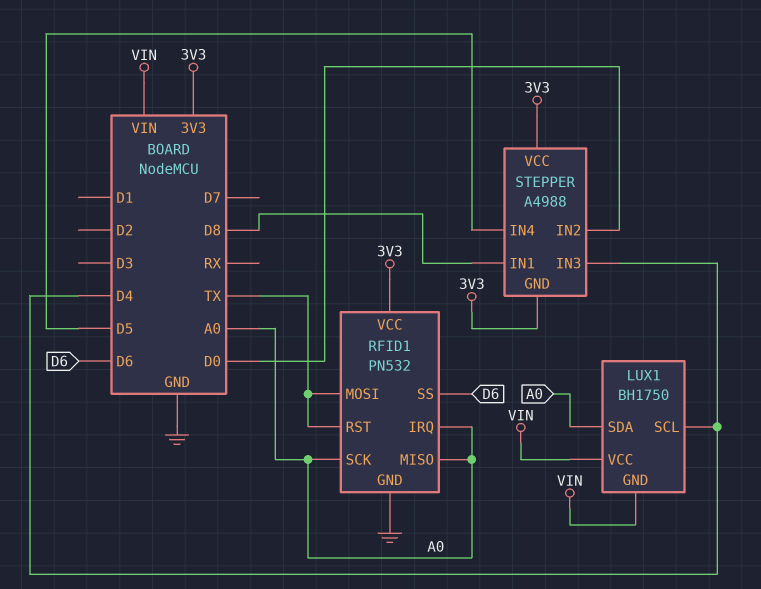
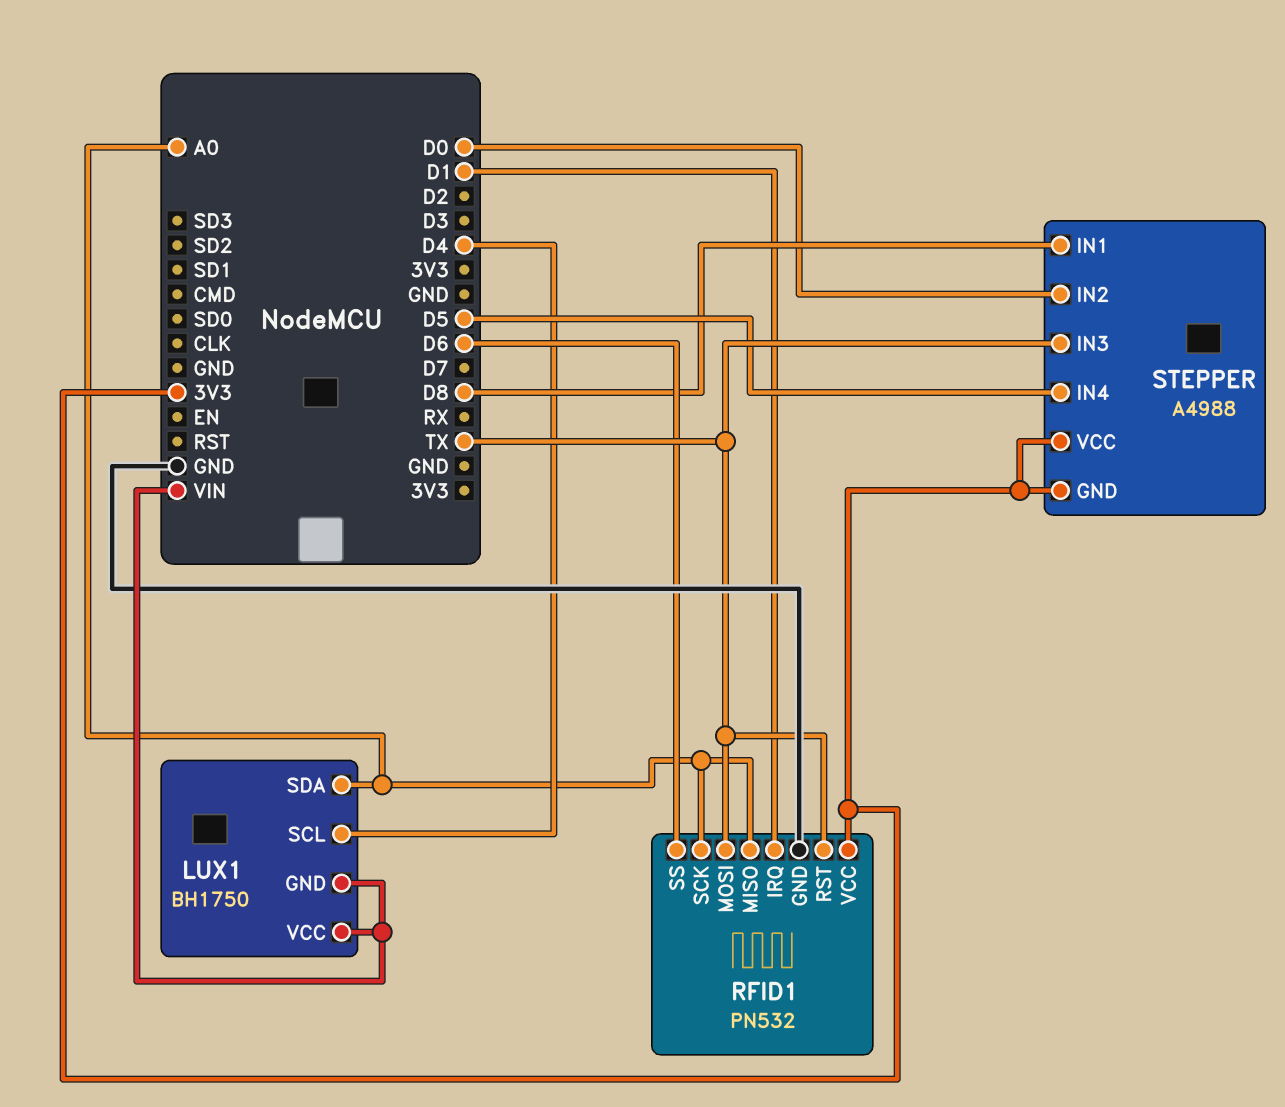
RFID1 pin IRQ: A0 -> D1
STEPPER pin IN3: D4 -> TX

